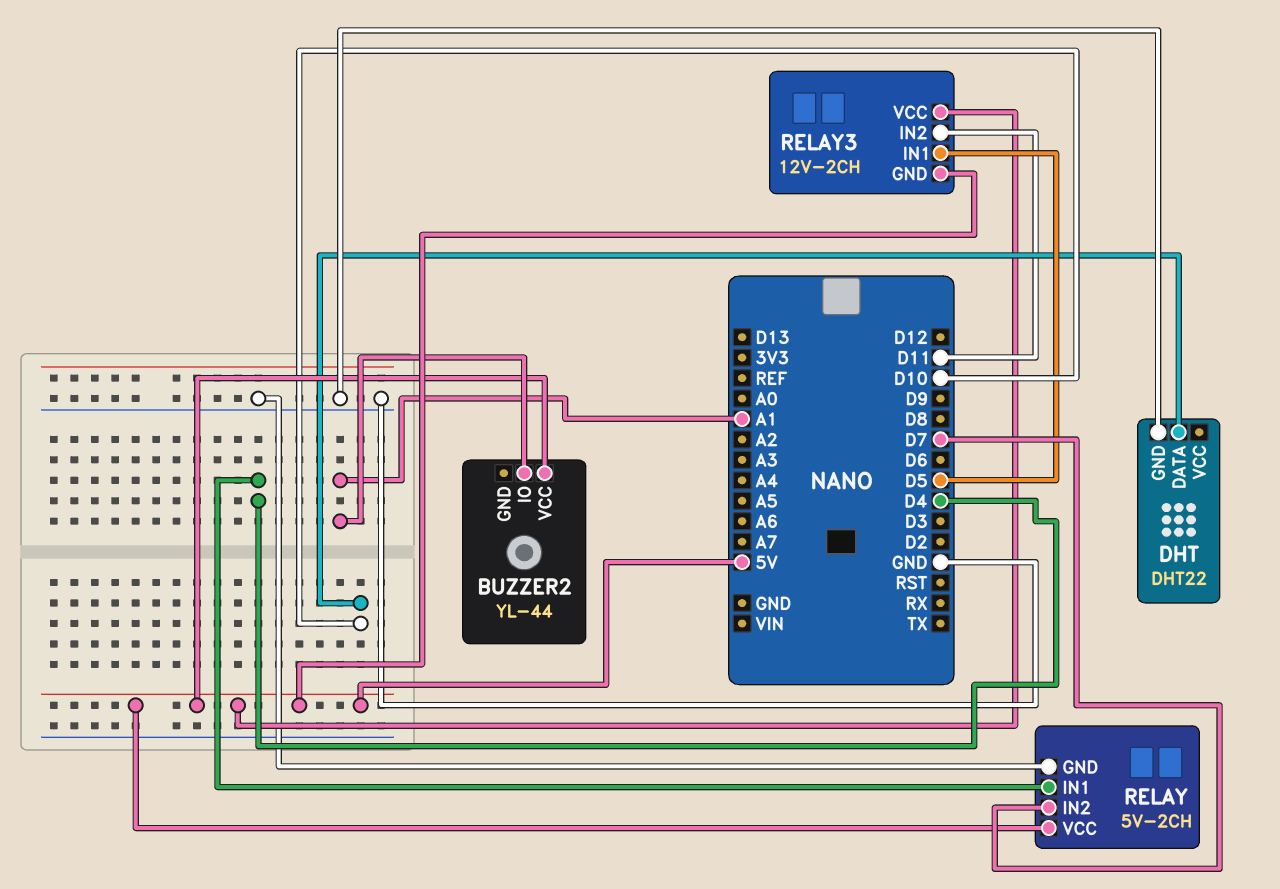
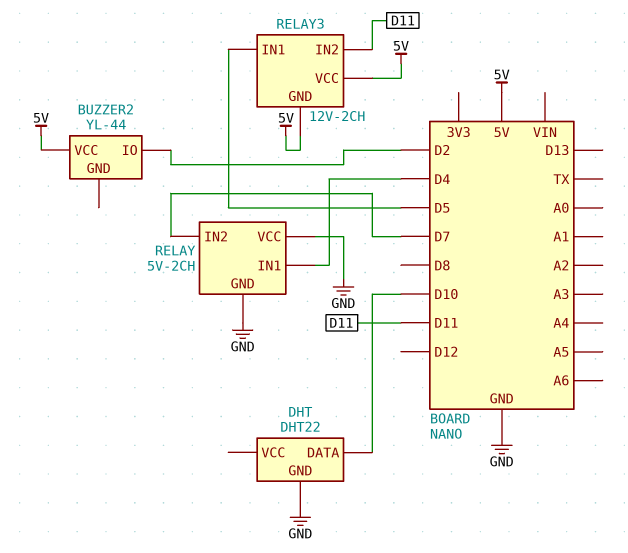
BUZZER2 pin IO: A1 -> D2
RELAY pin VCC: 5V -> GND

